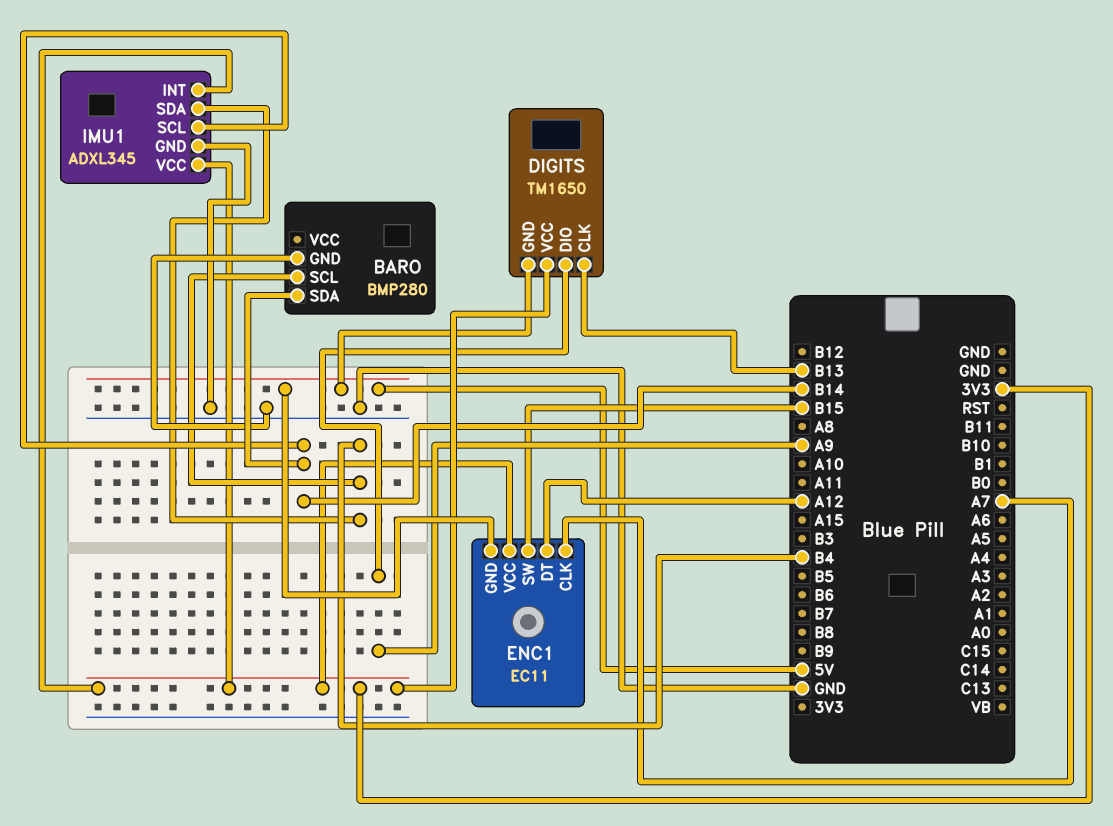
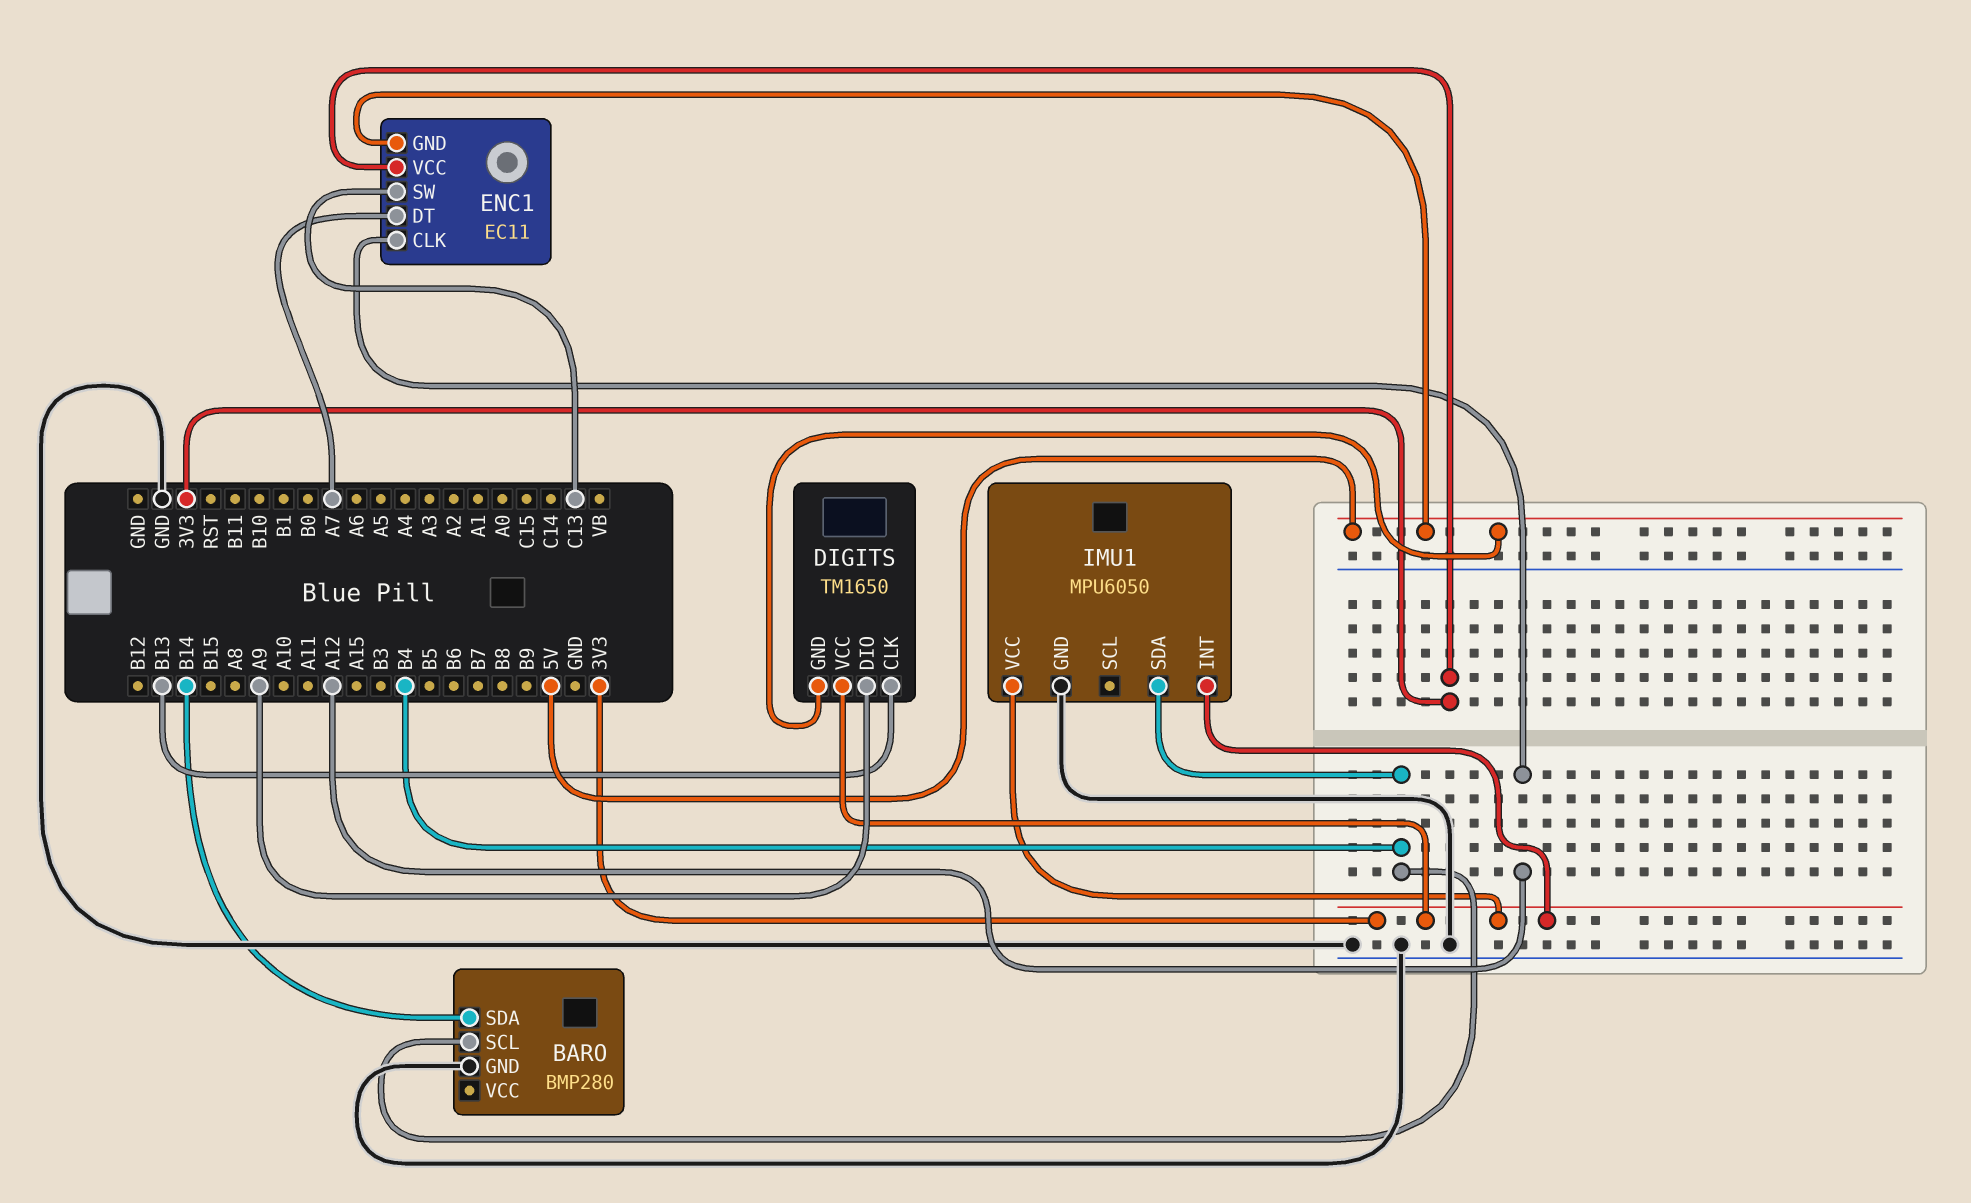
ENC1 pin CLK: A7 -> A12
ENC1 pin DT: A12 -> A7
ENC1 pin SW: B15 -> C13
IMU1: ADXL345 -> MPU6050
IMU1 pin SCL: B14 -> none

